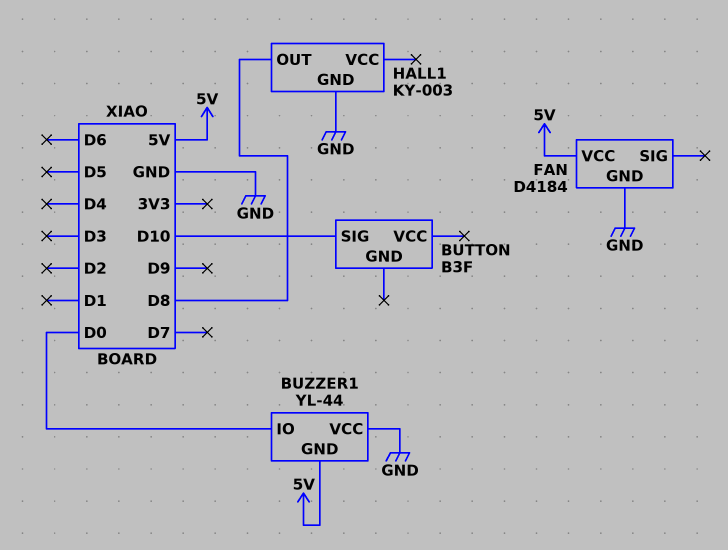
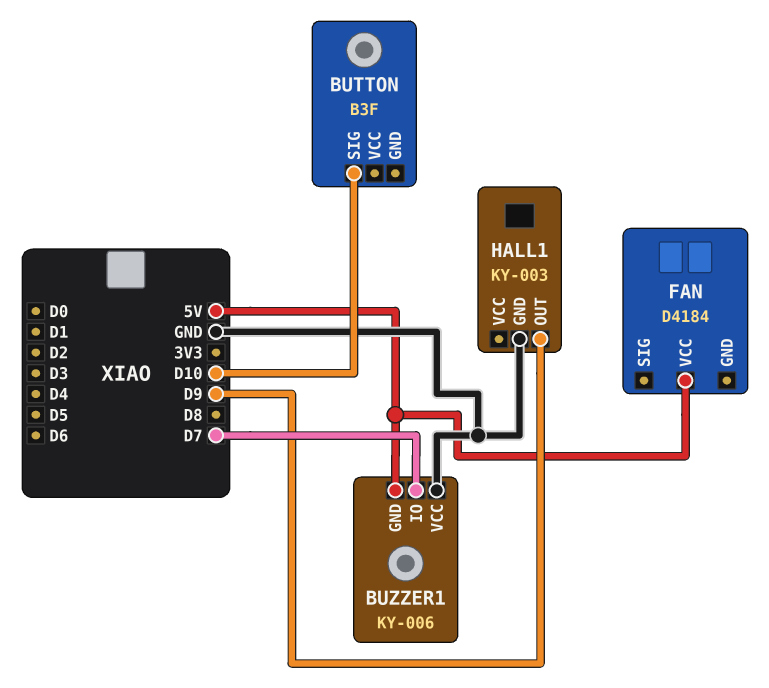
BUZZER1: YL-44 -> KY-006
BUZZER1 pin IO: D0 -> D7
FAN pin GND: GND -> none
HALL1 pin OUT: D8 -> D9

